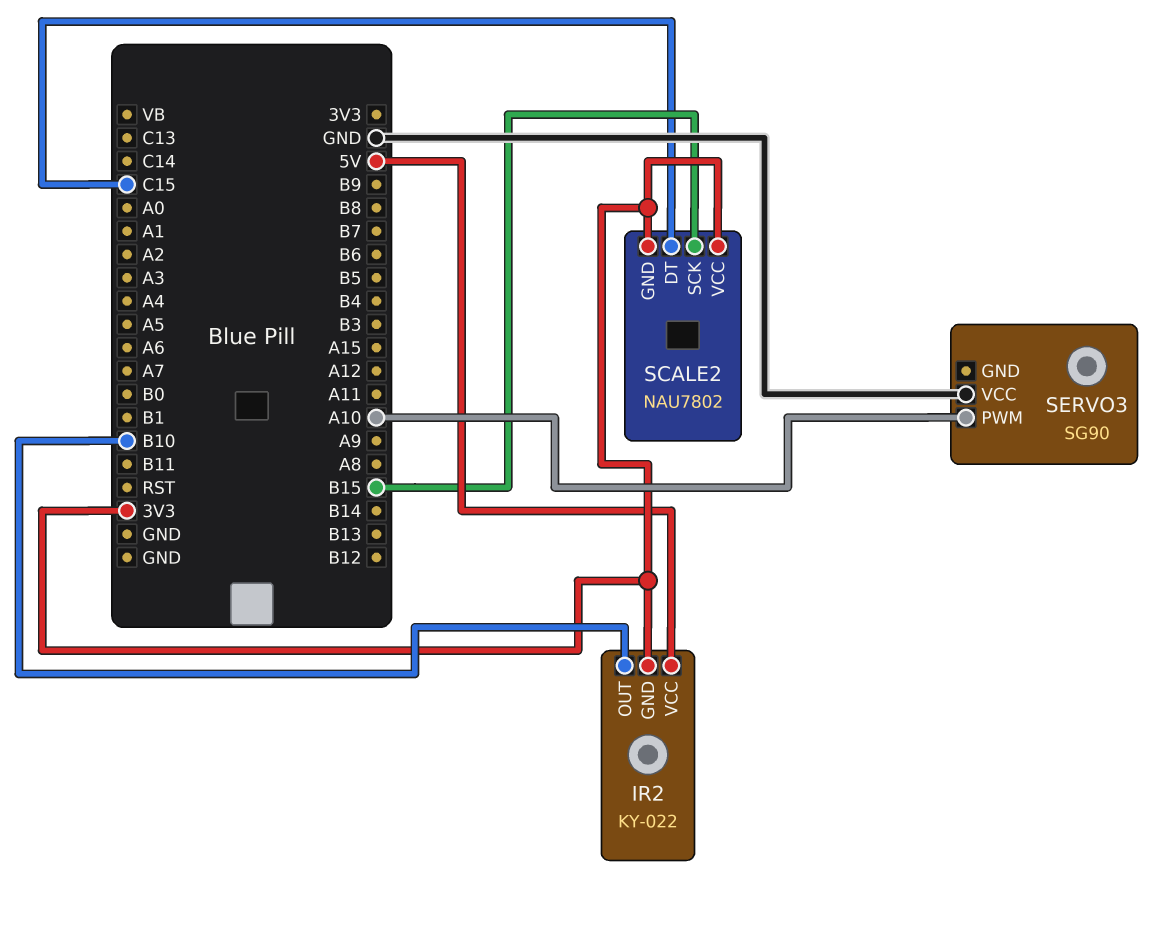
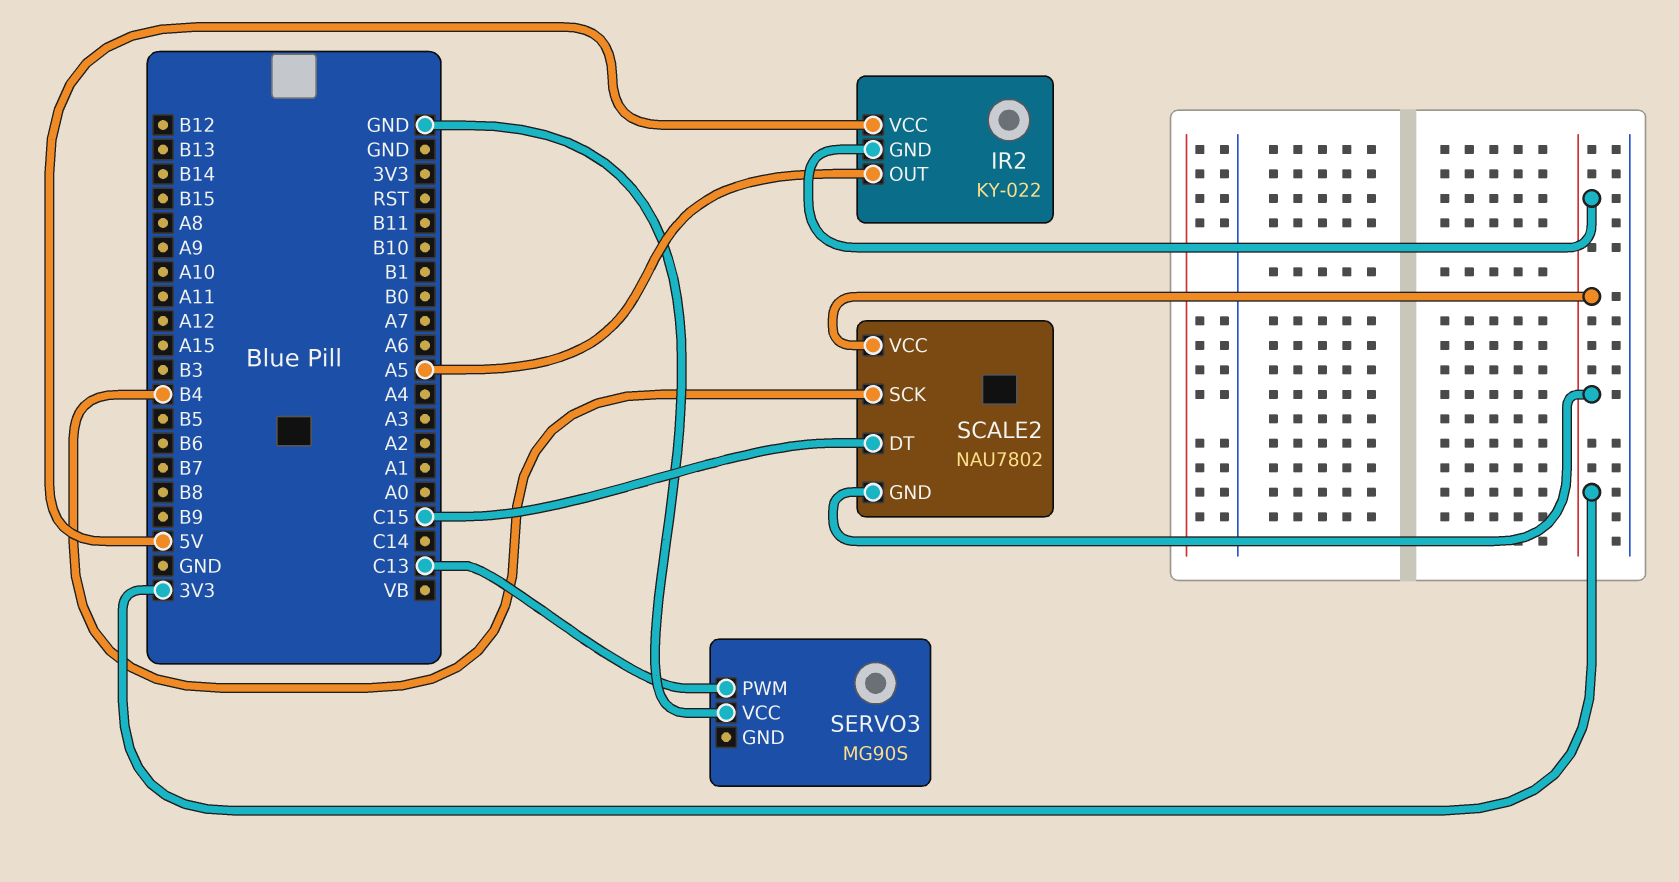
IR2 pin OUT: B10 -> A5
SCALE2 pin SCK: B15 -> B4
SERVO3: SG90 -> MG90S
SERVO3 pin PWM: A10 -> C13

